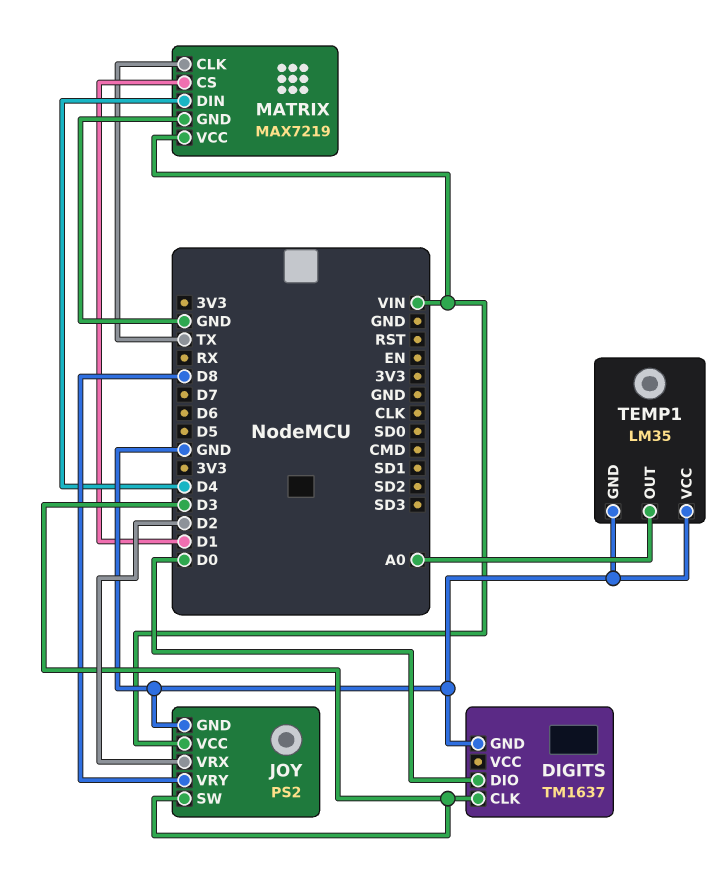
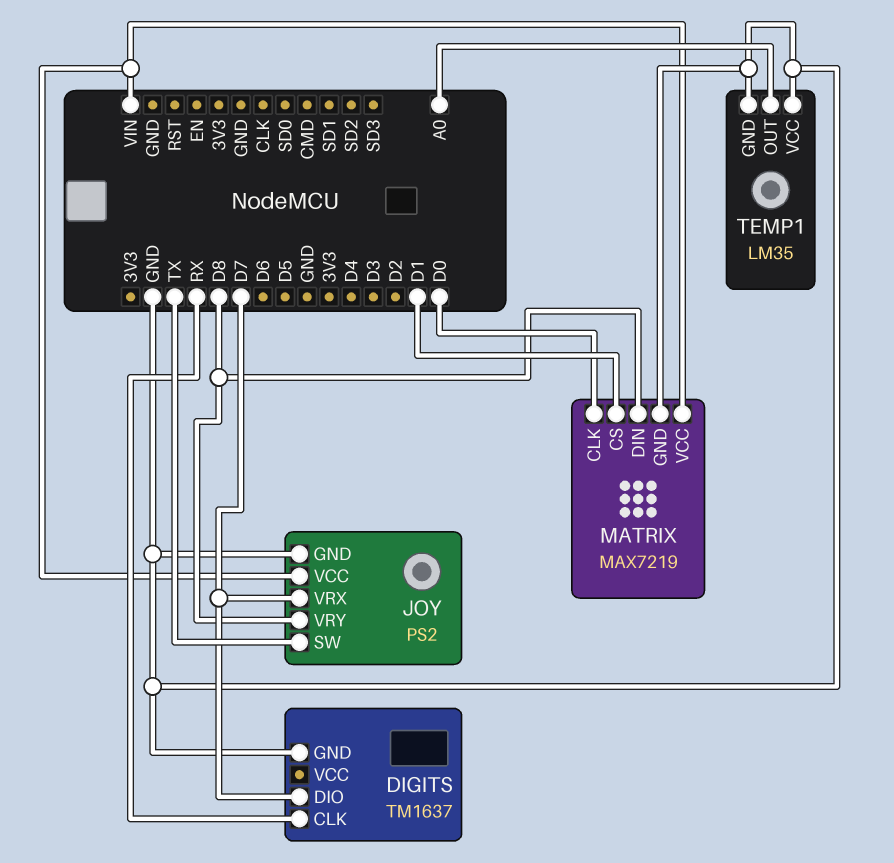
DIGITS pin CLK: D3 -> RX
DIGITS pin DIO: D0 -> D7
JOY pin SW: D3 -> TX
JOY pin VRX: D2 -> D7
MATRIX pin CLK: TX -> D0
MATRIX pin DIN: D4 -> D8

